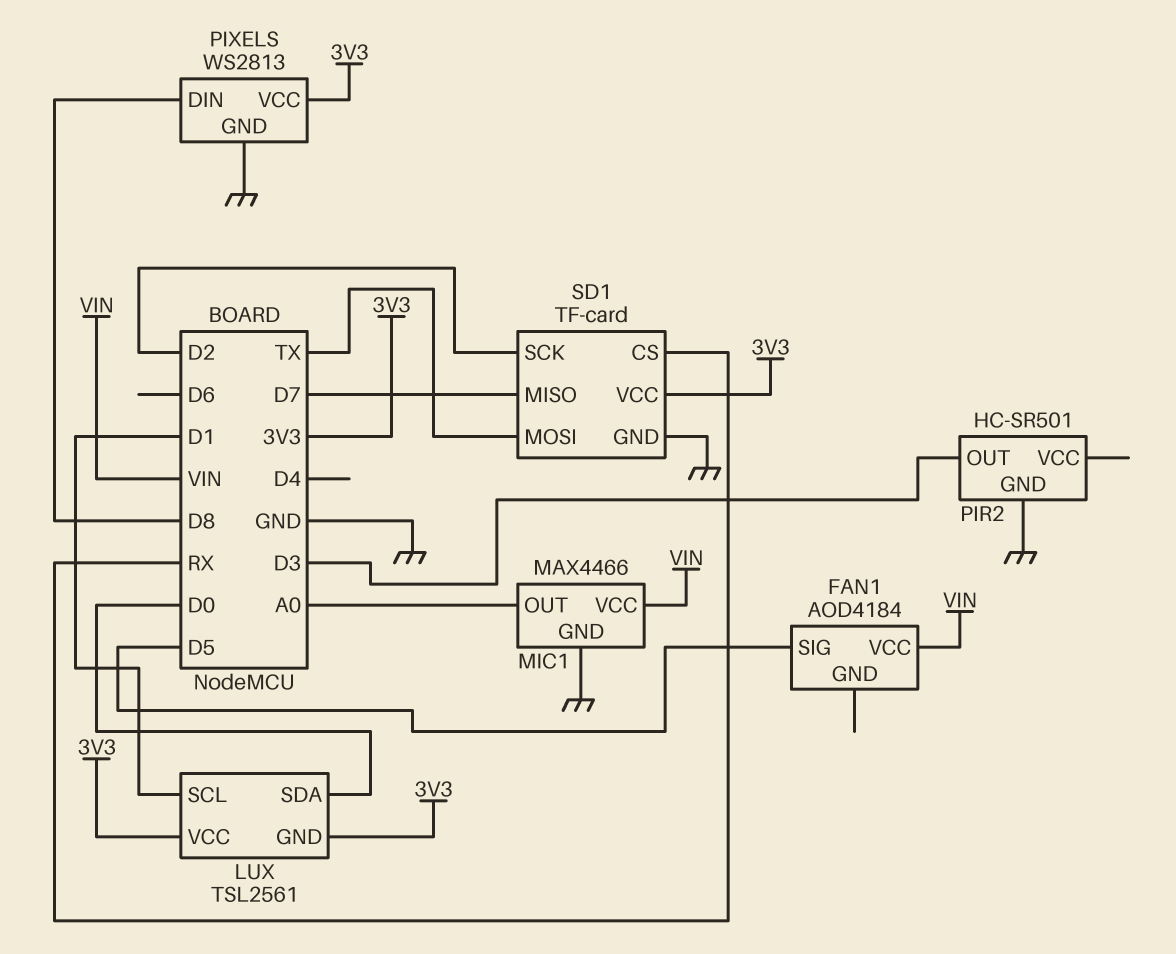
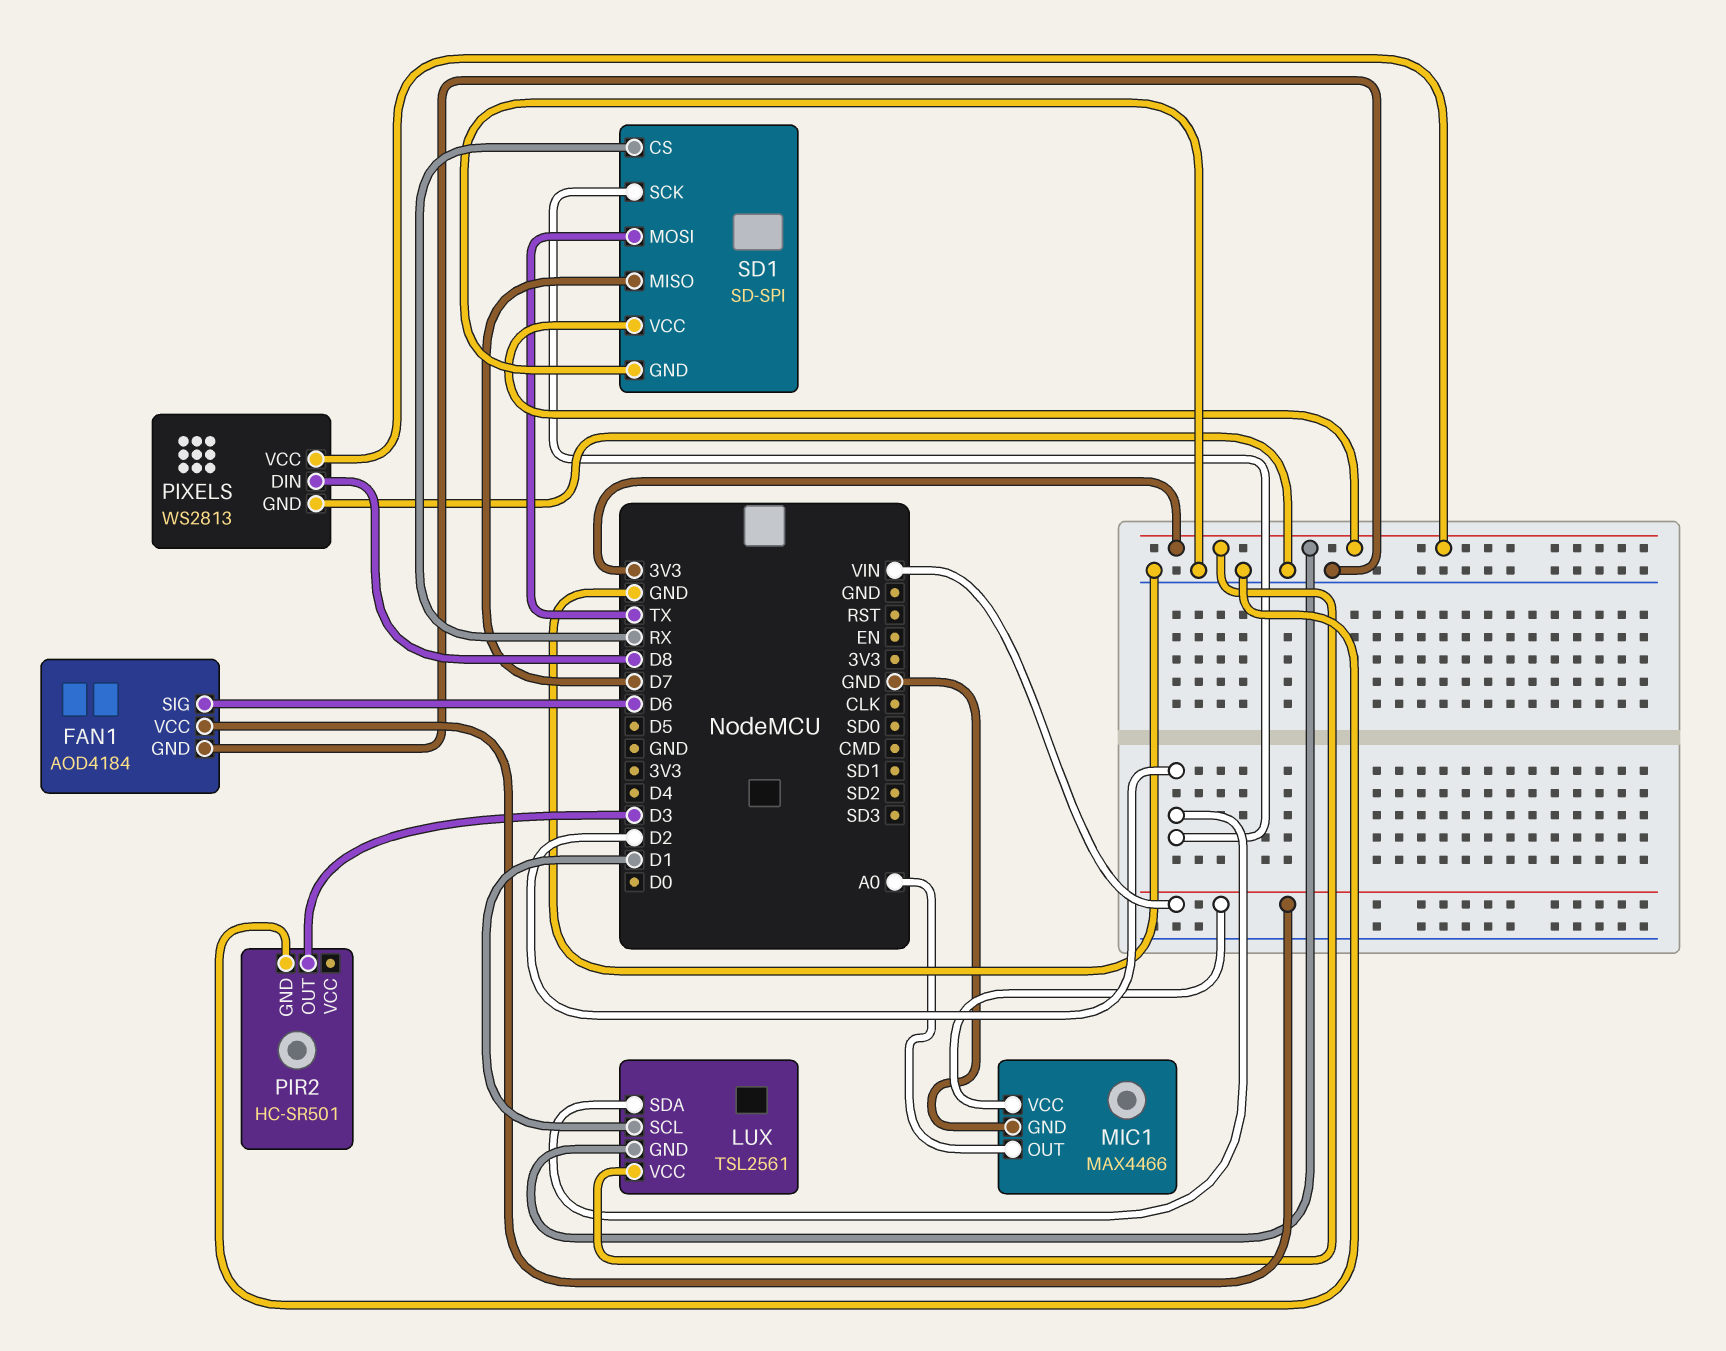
FAN1 pin GND: none -> GND
FAN1 pin SIG: D5 -> D6
LUX pin SDA: D0 -> D2
SD1: TF-card -> SD-SPI

